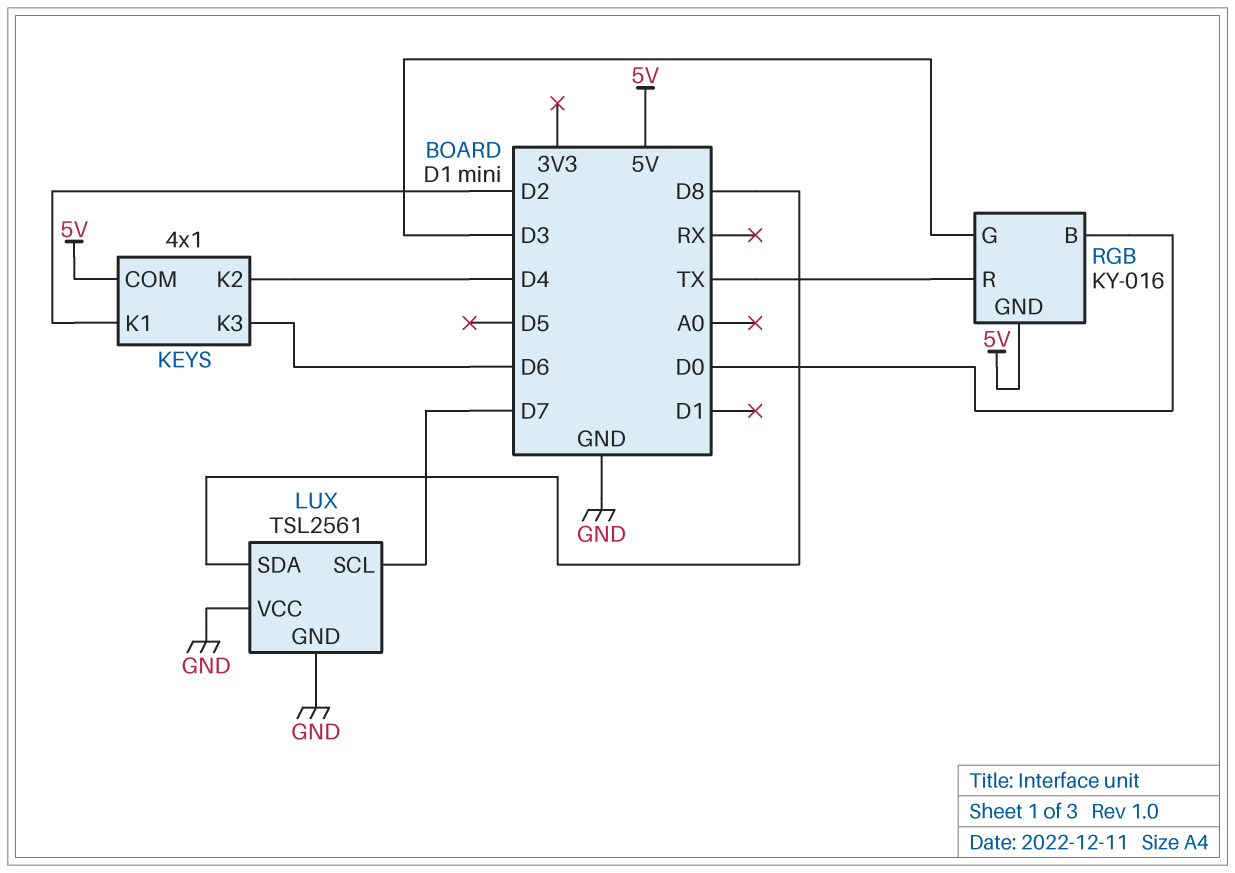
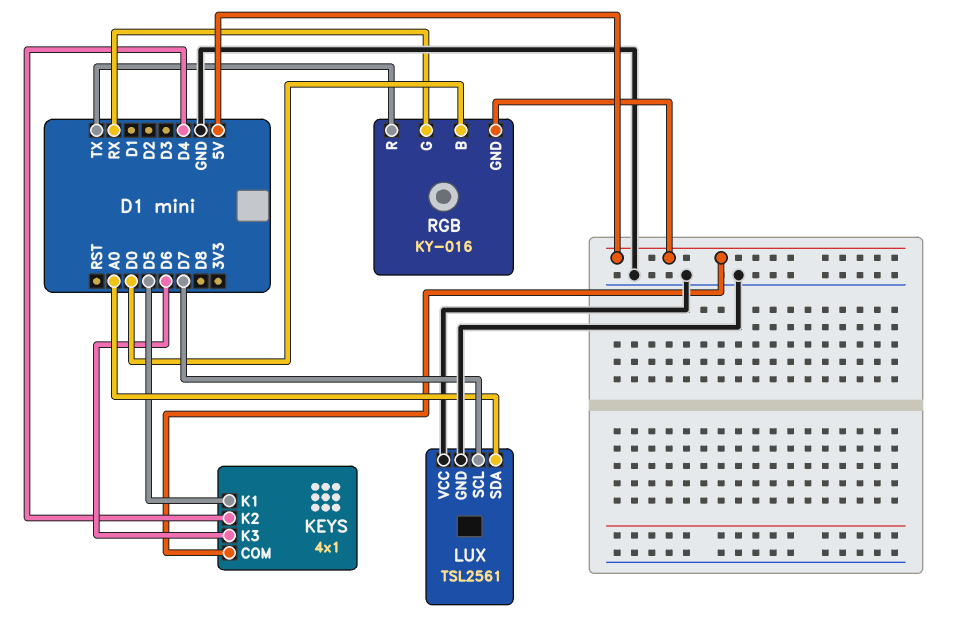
KEYS pin K1: D2 -> D5
LUX pin SDA: D8 -> A0
RGB pin G: D3 -> RX

